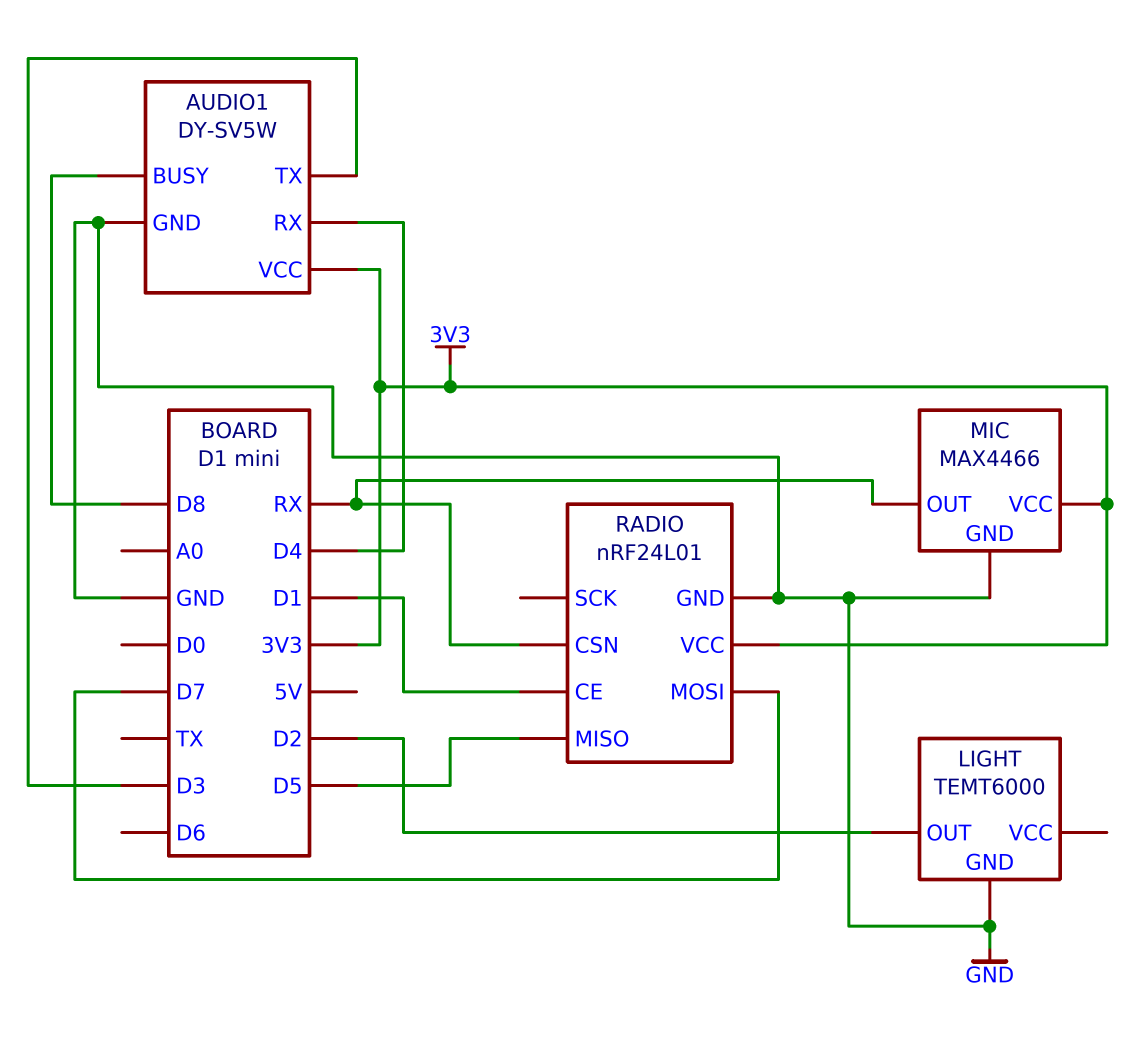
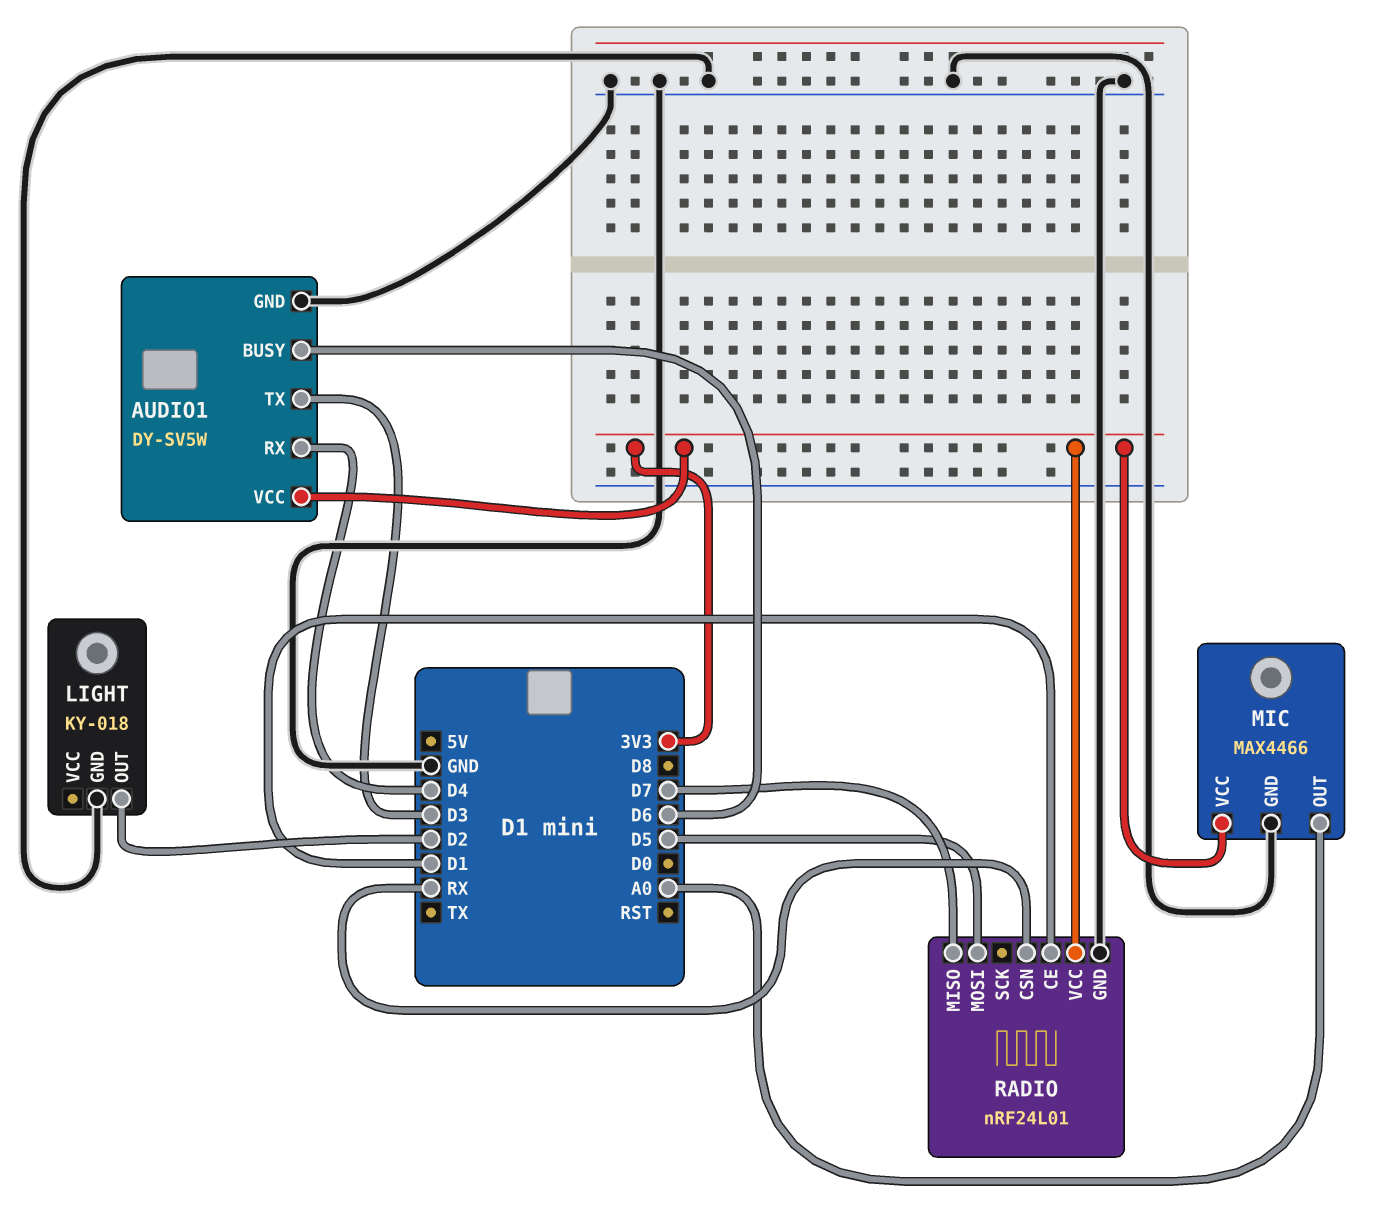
AUDIO1 pin BUSY: D8 -> D6
LIGHT: TEMT6000 -> KY-018
MIC pin OUT: RX -> A0
RADIO pin MISO: D5 -> D7
RADIO pin MOSI: D7 -> D5

